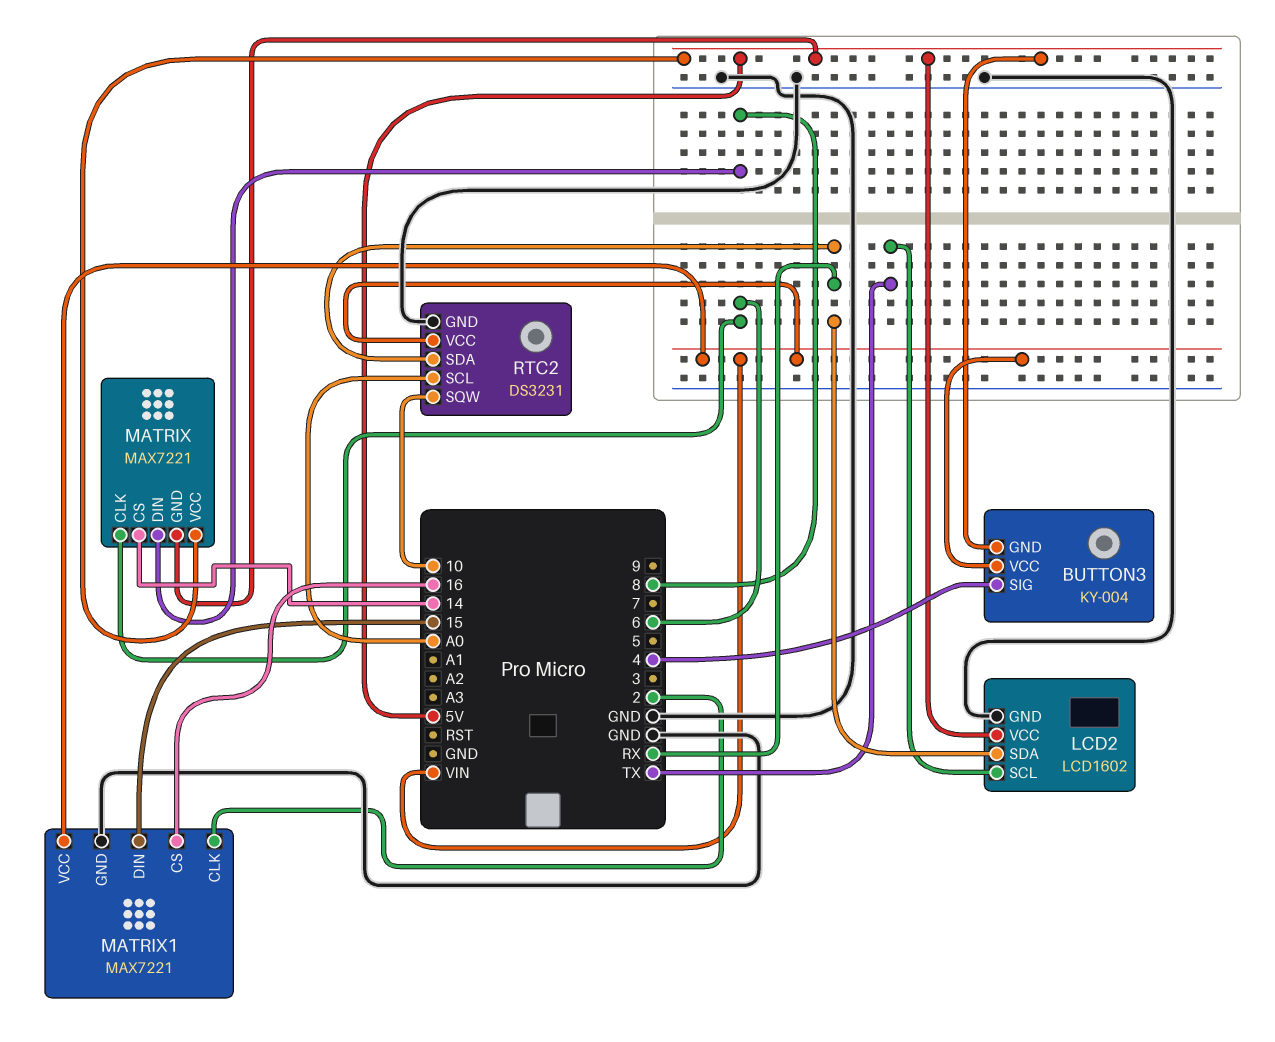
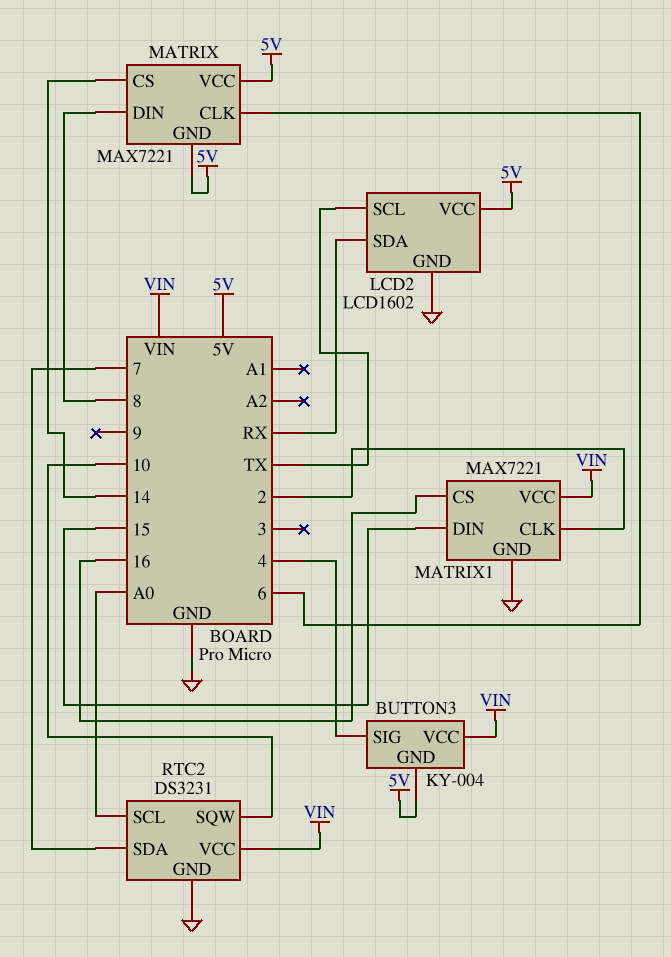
RTC2 pin SDA: RX -> 7

